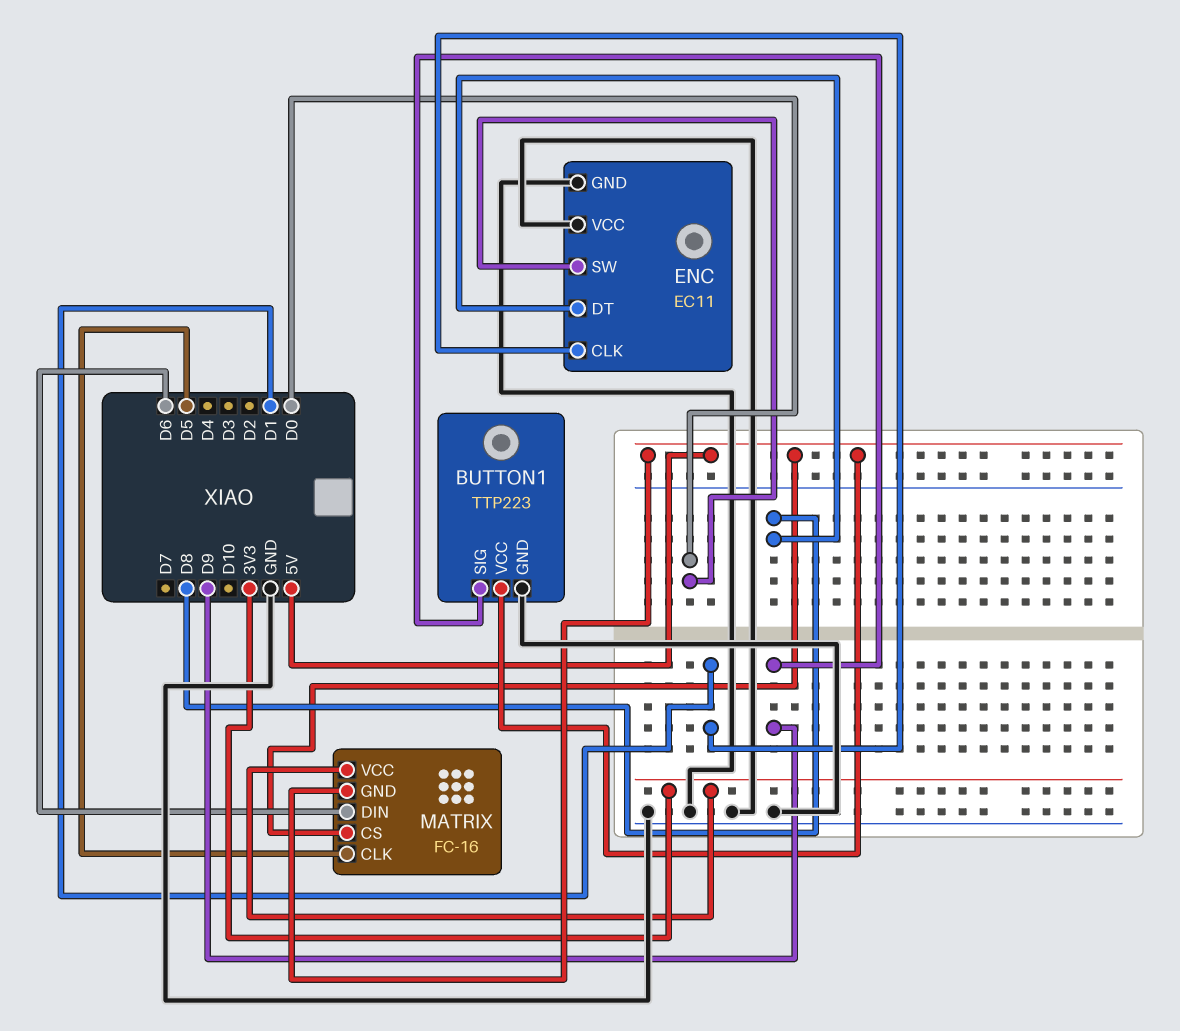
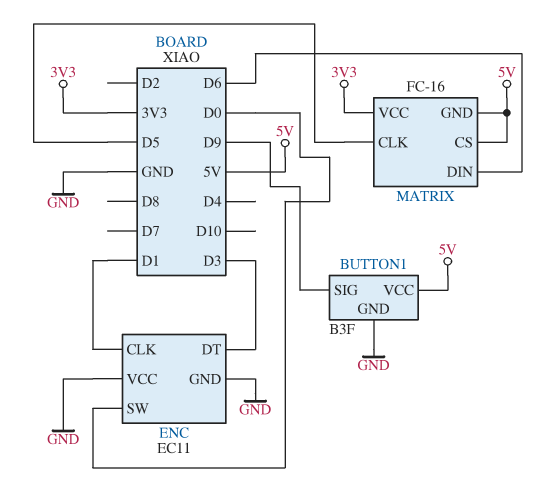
BUTTON1: TTP223 -> B3F
ENC pin DT: D8 -> D3

